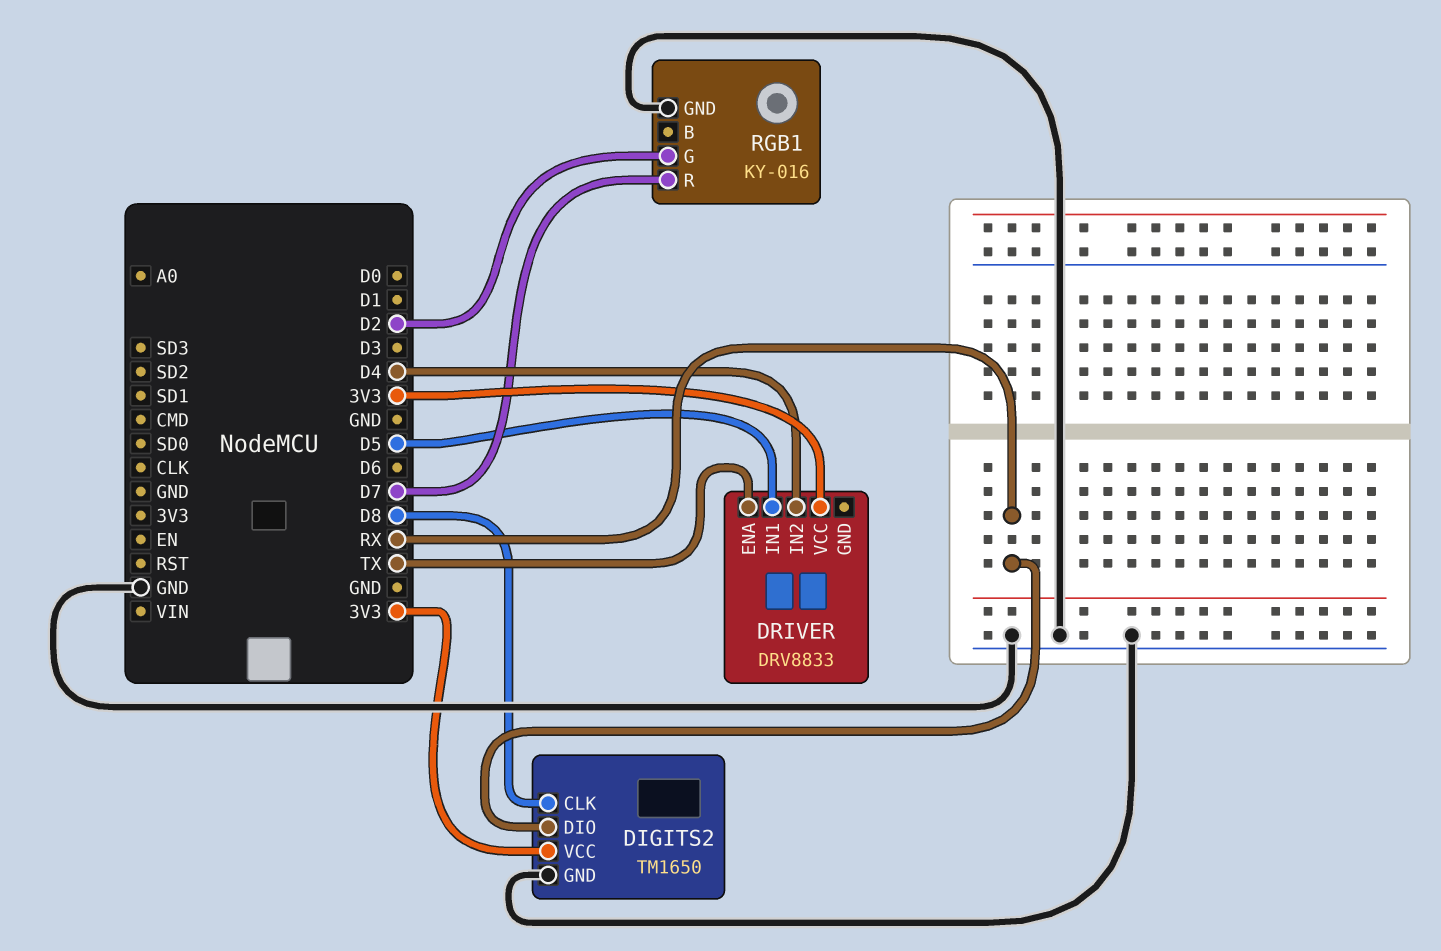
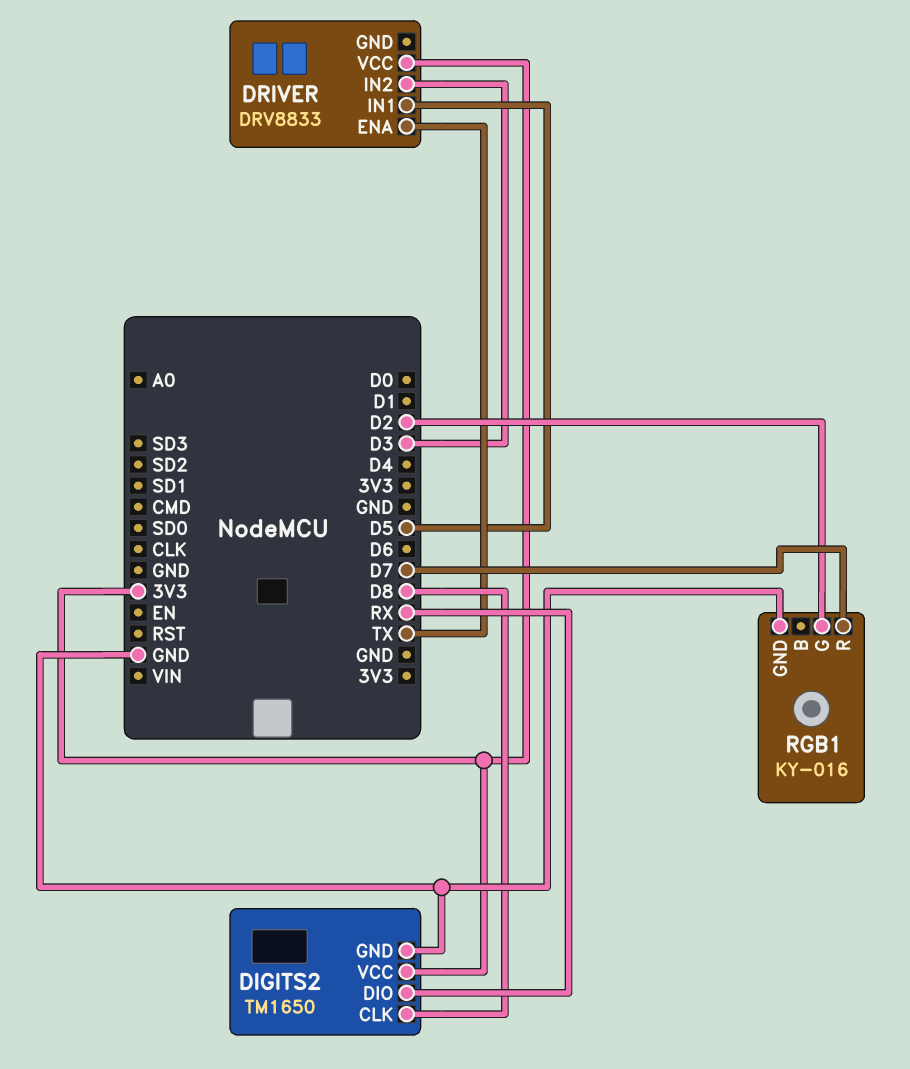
DRIVER pin IN2: D4 -> D3

